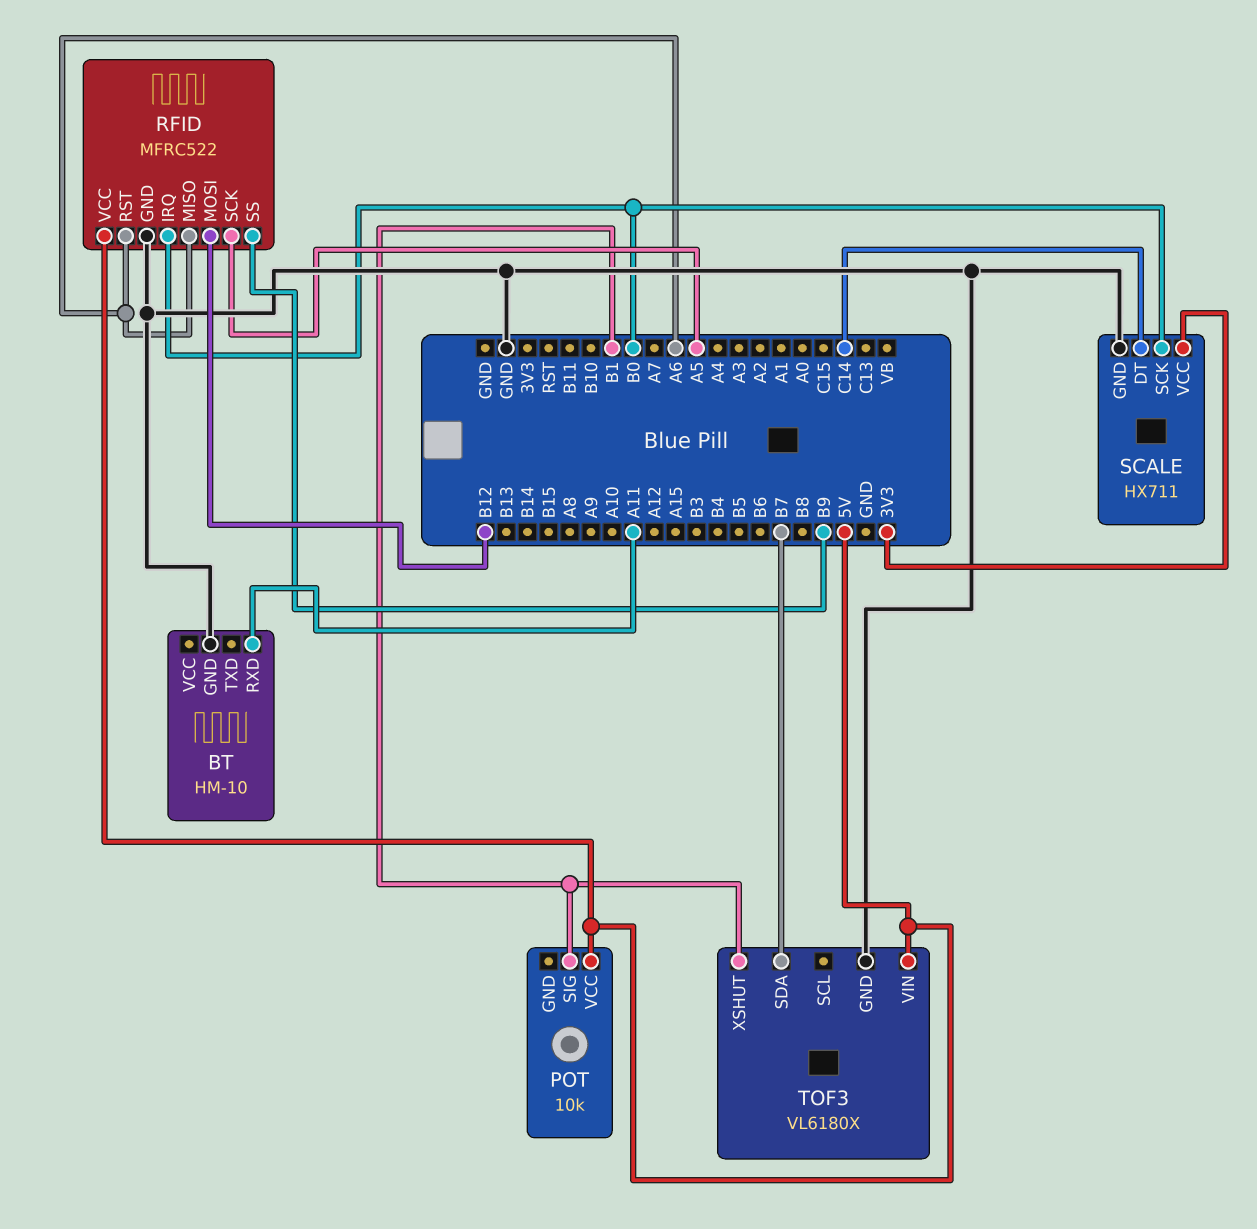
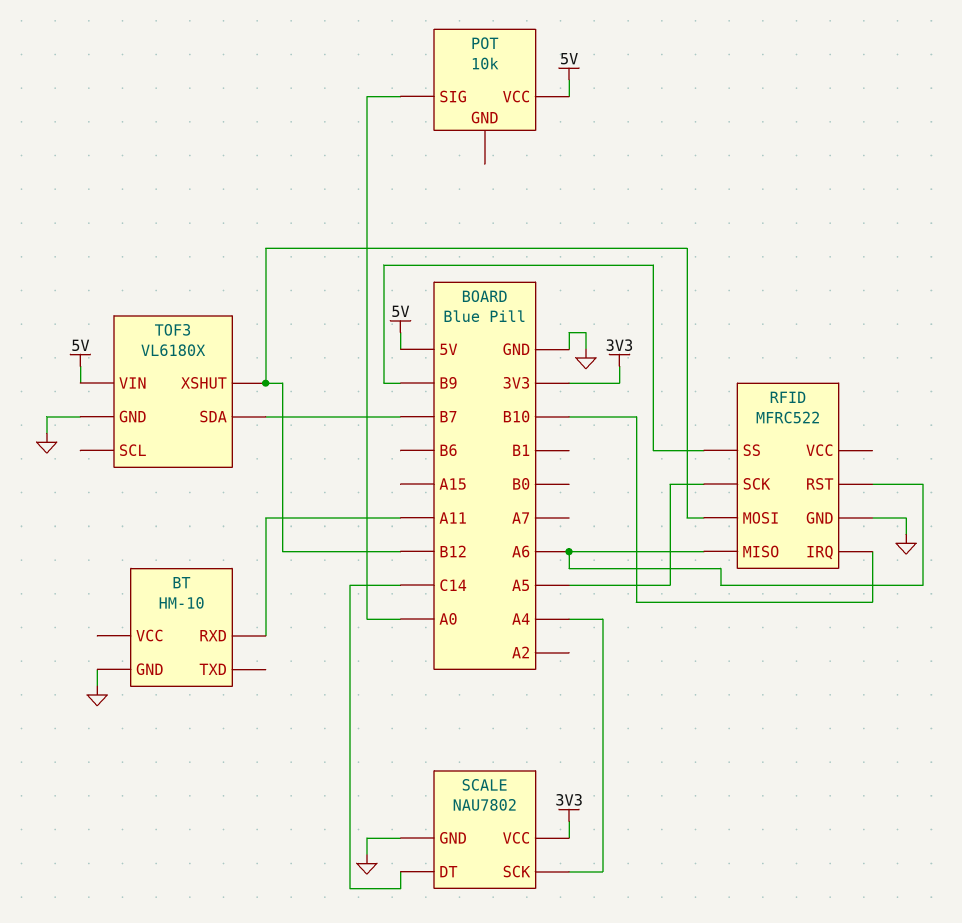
POT pin SIG: B1 -> A0
RFID pin IRQ: B0 -> B10
RFID pin VCC: 5V -> none
SCALE: HX711 -> NAU7802
SCALE pin SCK: B0 -> A4
TOF3 pin XSHUT: B1 -> B12

